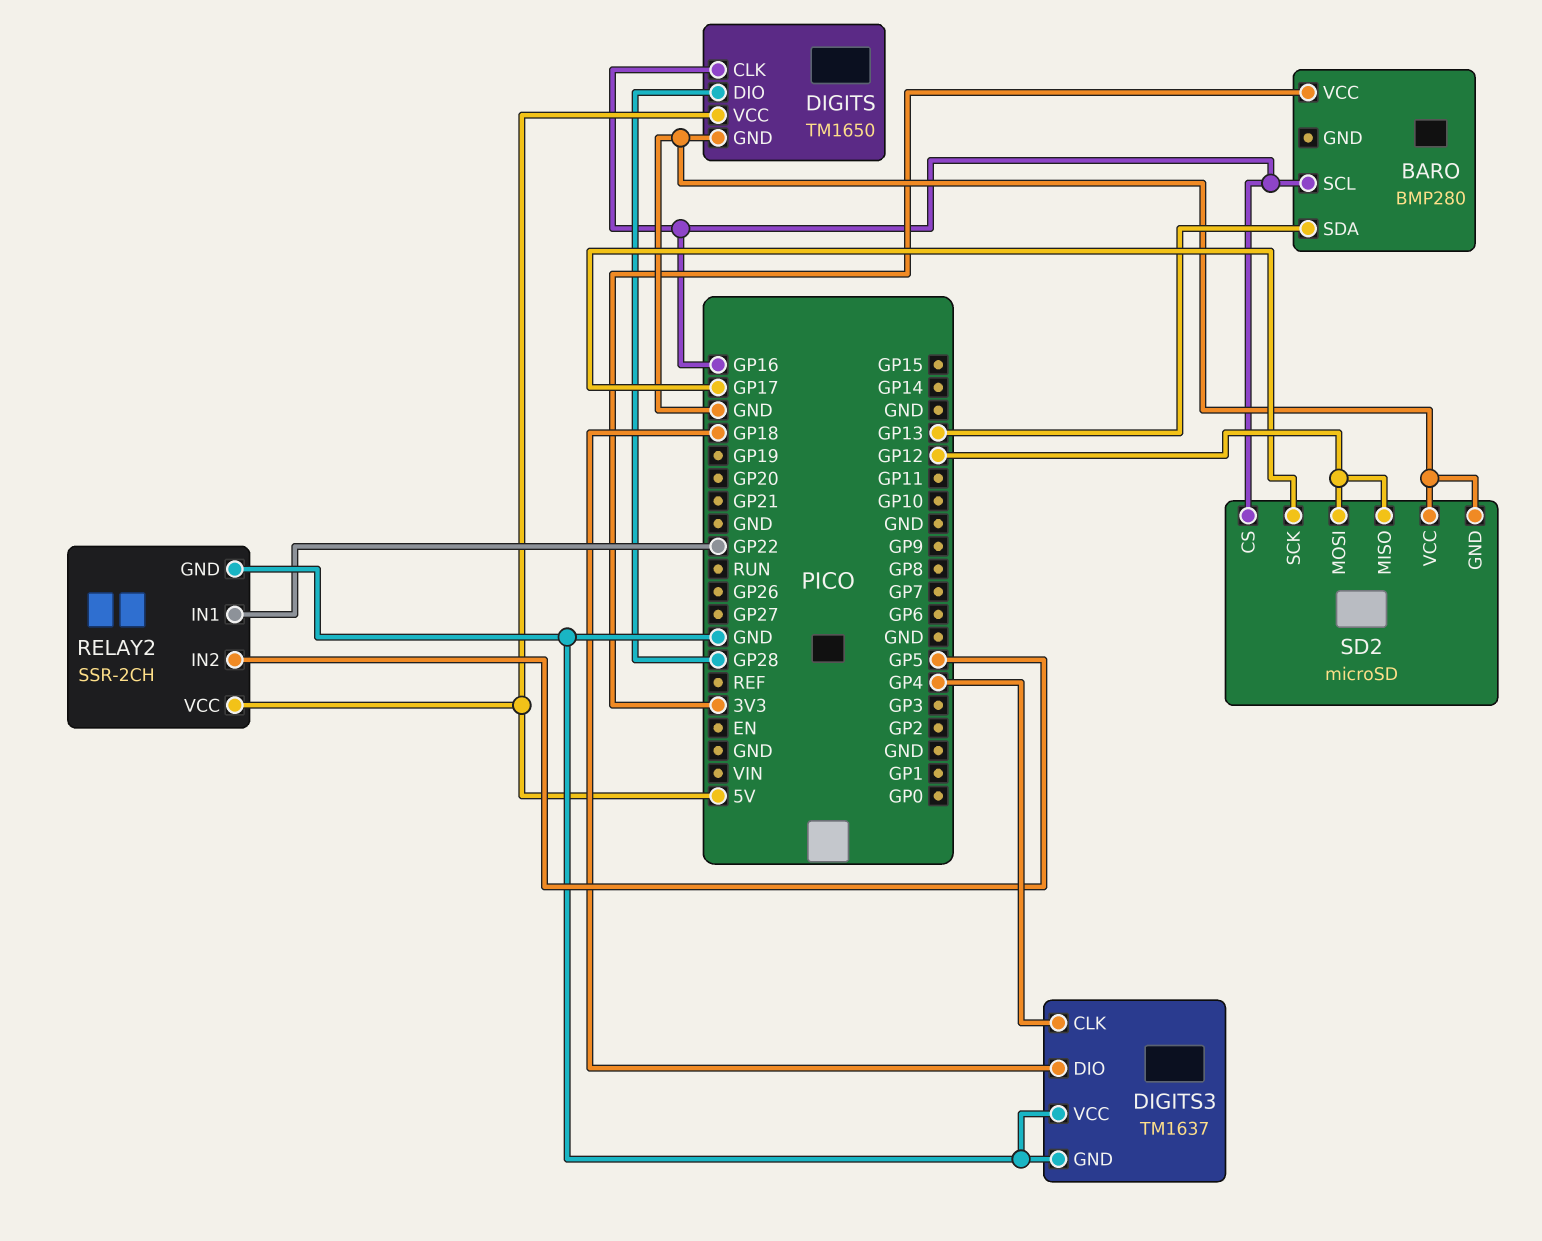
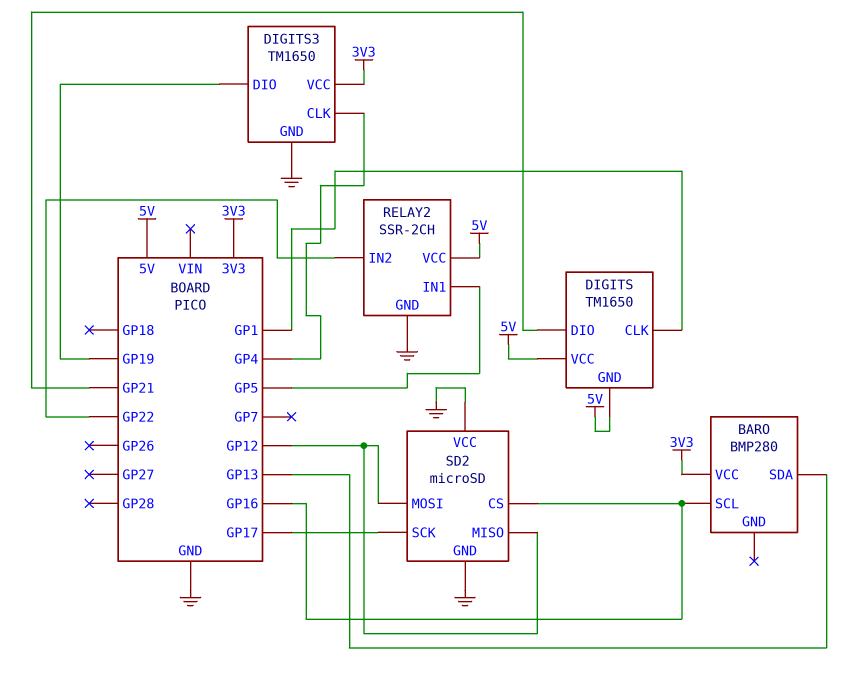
DIGITS pin CLK: GP16 -> GP1
DIGITS pin DIO: GP28 -> GP21
DIGITS pin GND: GND -> 5V
DIGITS3: TM1637 -> TM1650
DIGITS3 pin DIO: GP18 -> GP19
DIGITS3 pin VCC: GND -> 3V3
RELAY2 pin IN1: GP22 -> GP5
RELAY2 pin IN2: GP5 -> GP22

